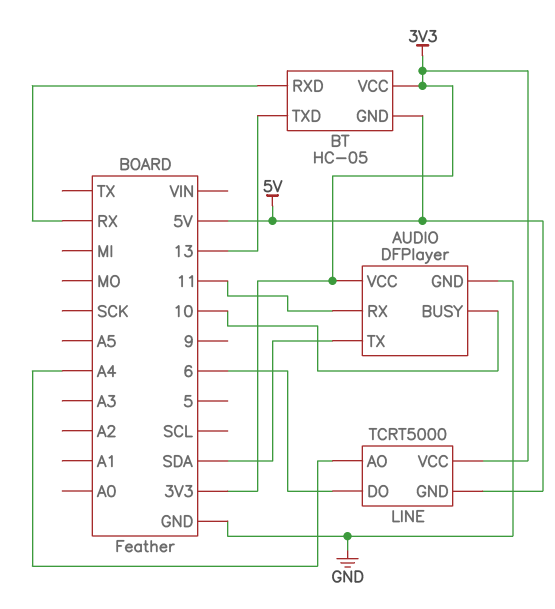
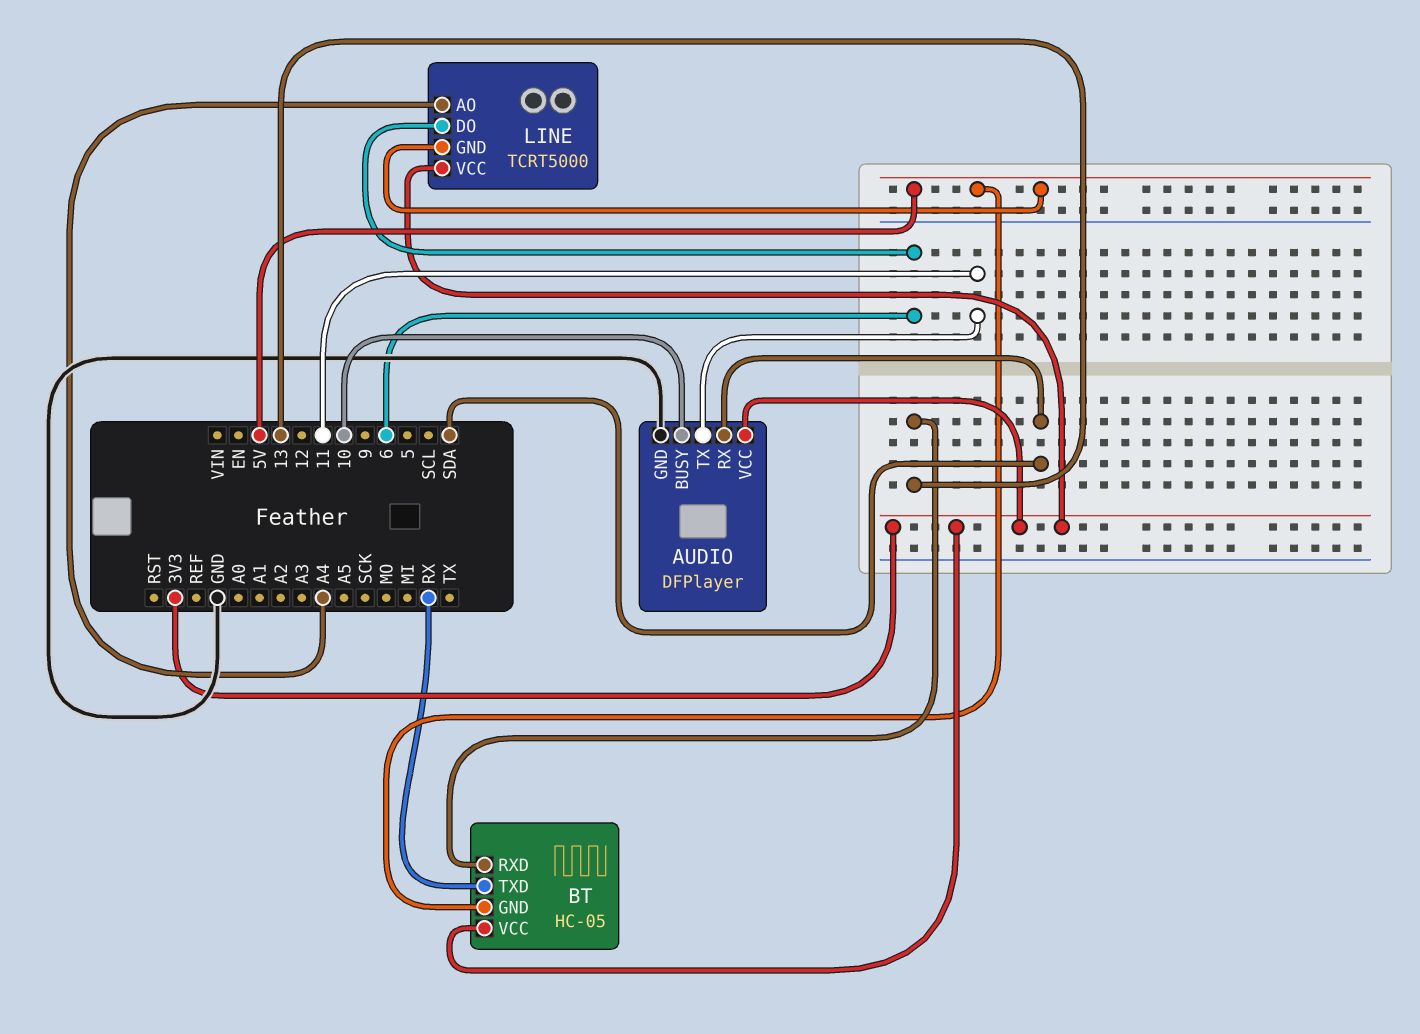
AUDIO pin RX: 11 -> SDA
AUDIO pin TX: SDA -> 11
BT pin RXD: RX -> 13
BT pin TXD: 13 -> RX

